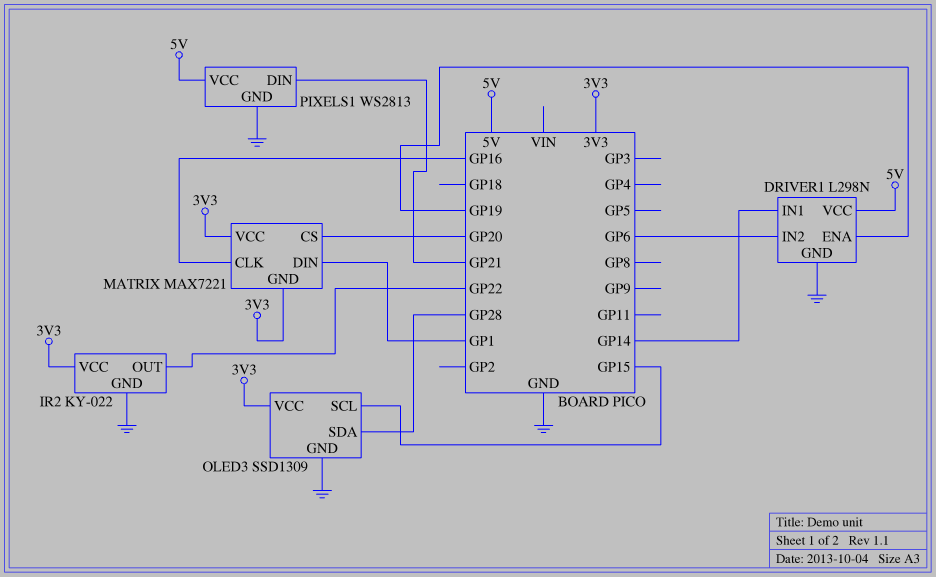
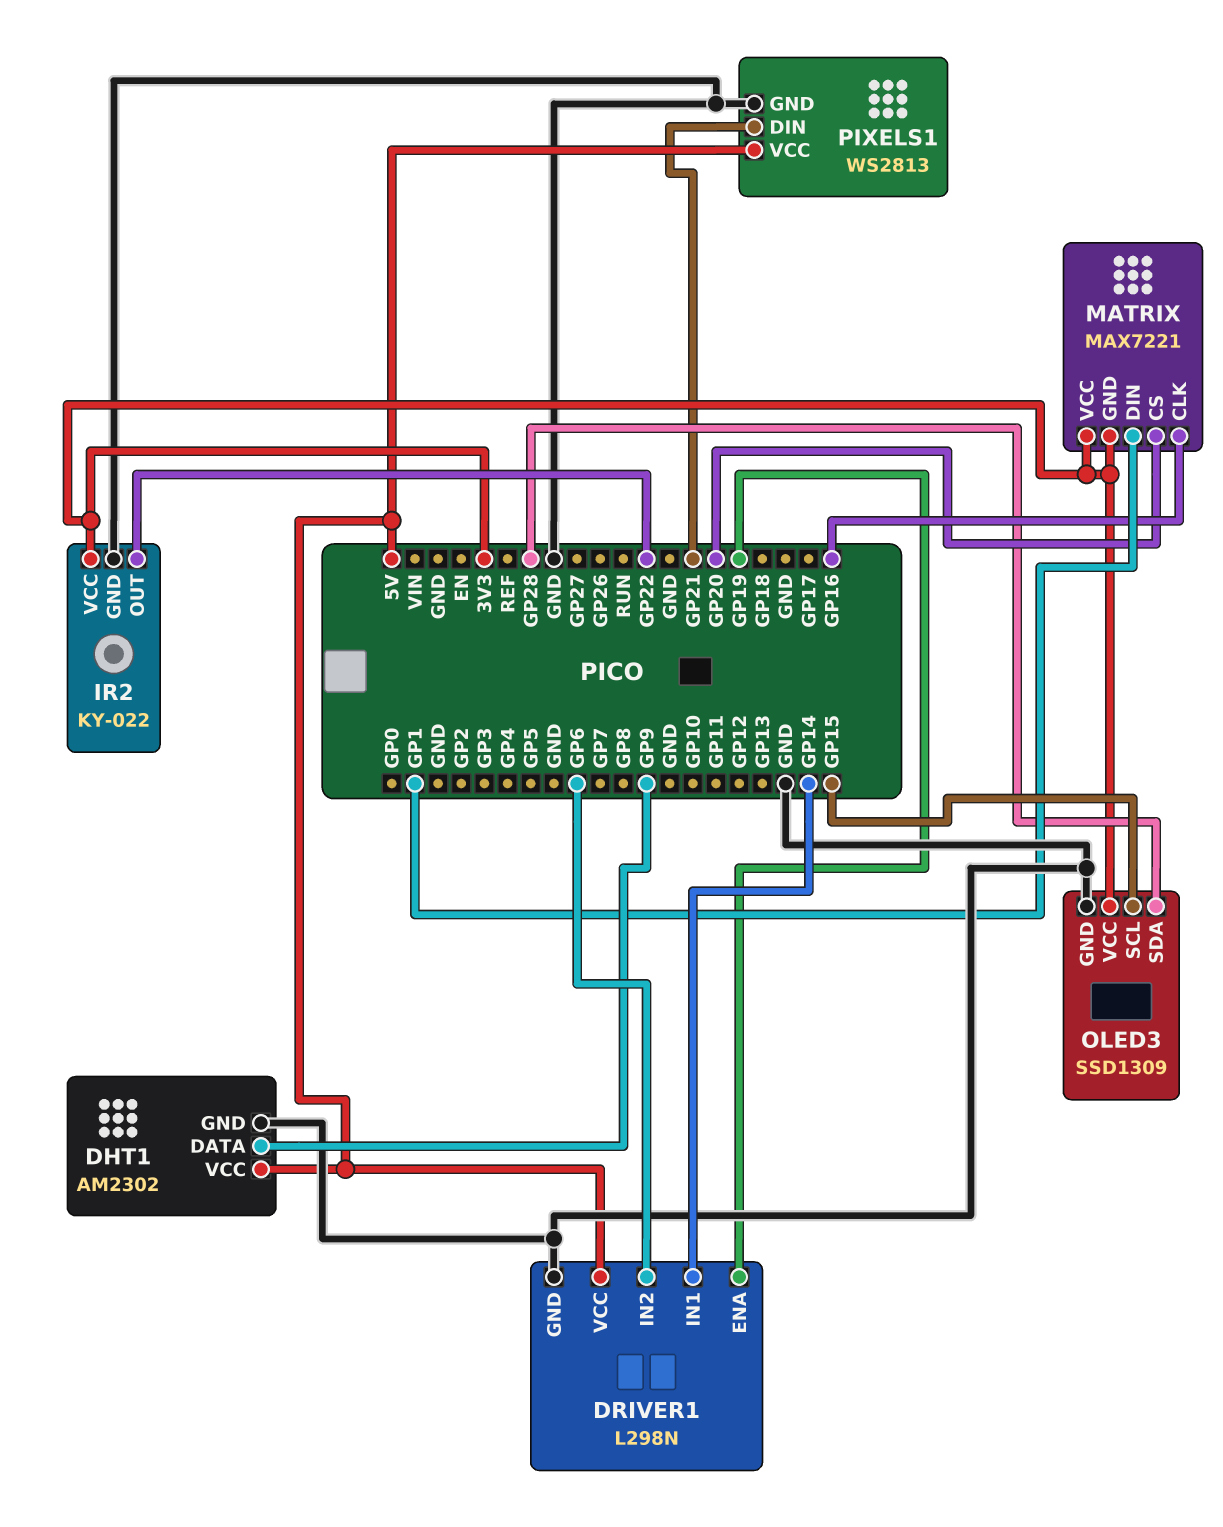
DHT1: none -> AM2302
DHT1 pin DATA: none -> GP9
DHT1 pin GND: none -> GND
DHT1 pin VCC: none -> 5V

